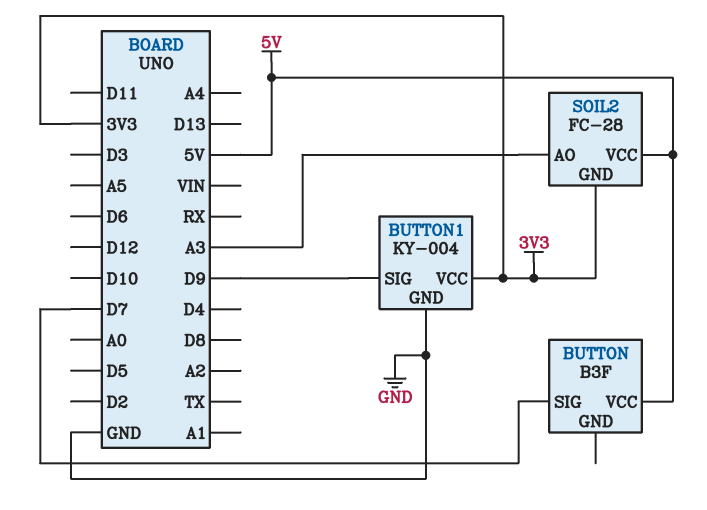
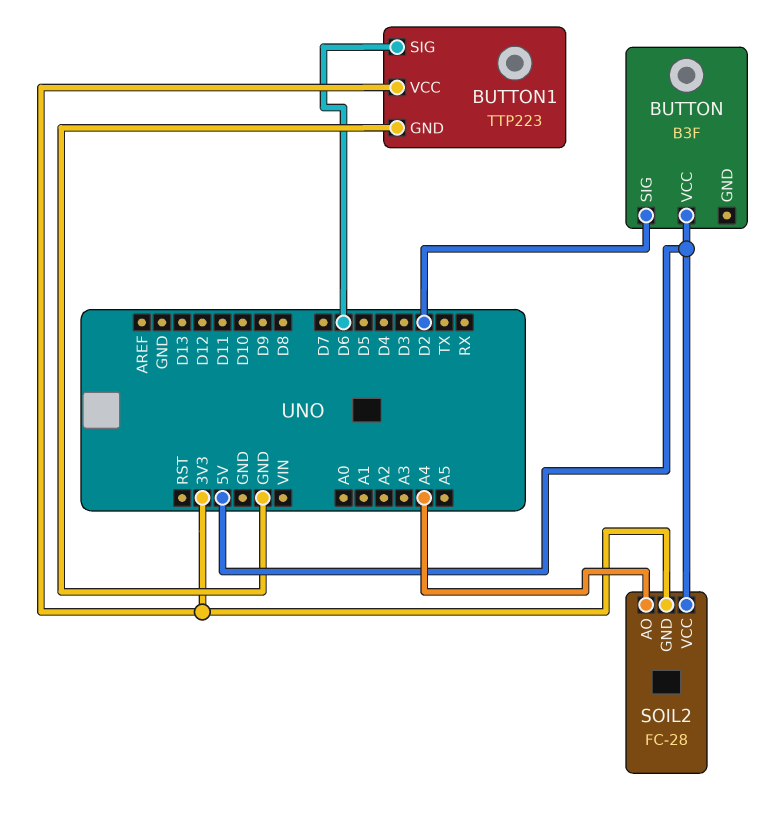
BUTTON pin SIG: D7 -> D2
BUTTON1: KY-004 -> TTP223
BUTTON1 pin SIG: D9 -> D6
SOIL2 pin AO: A3 -> A4

